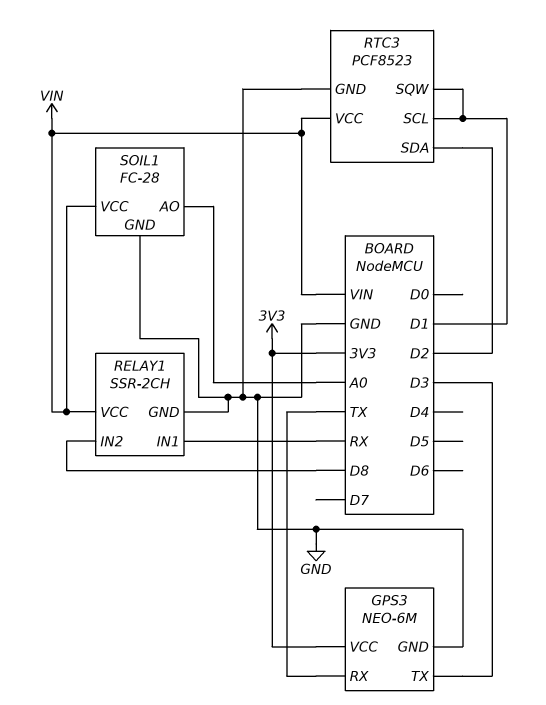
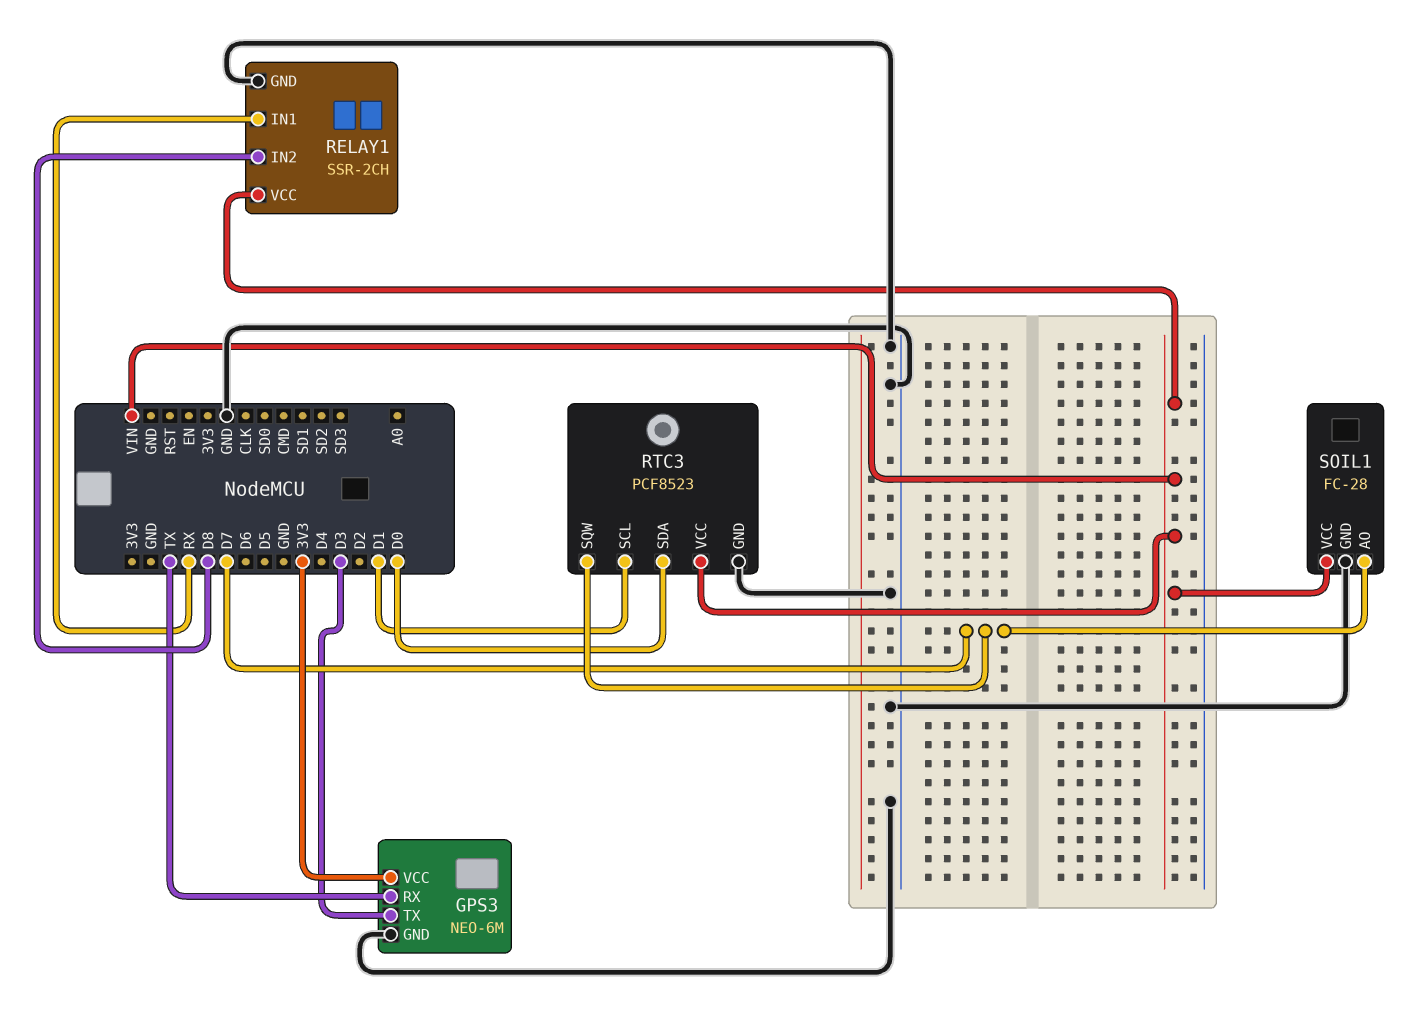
RTC3 pin SDA: D2 -> D0
RTC3 pin SQW: D1 -> D7
SOIL1 pin AO: A0 -> D7

